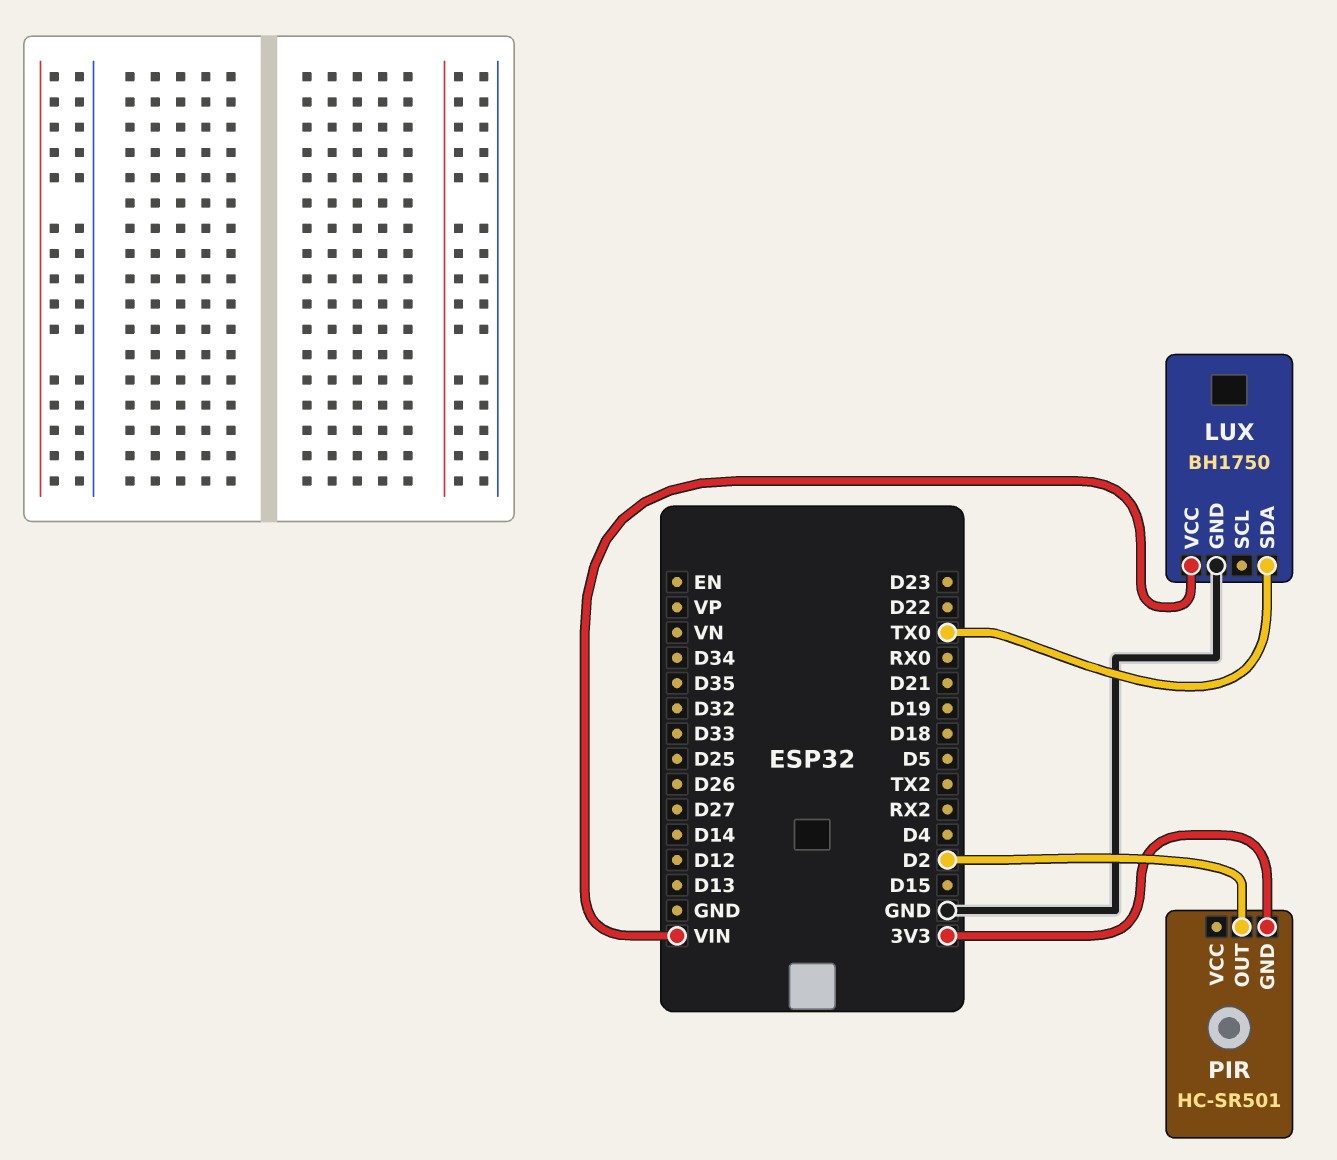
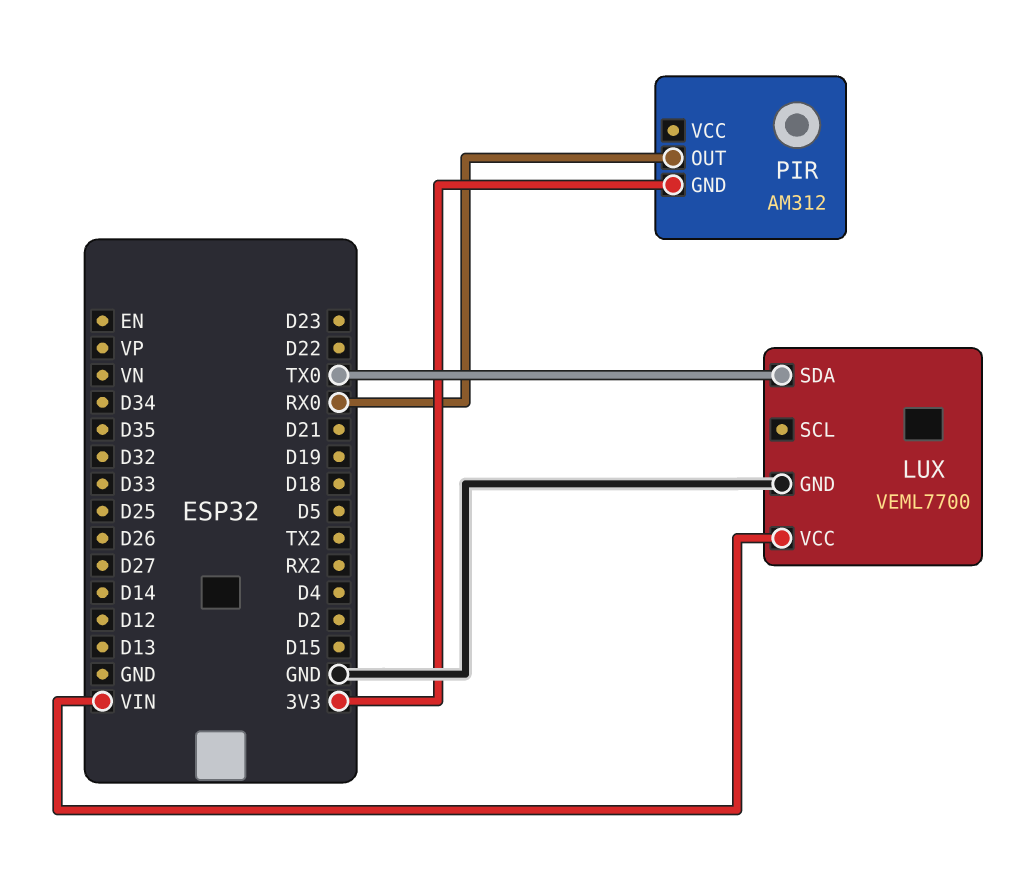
LUX: BH1750 -> VEML7700
PIR: HC-SR501 -> AM312
PIR pin OUT: D2 -> RX0

